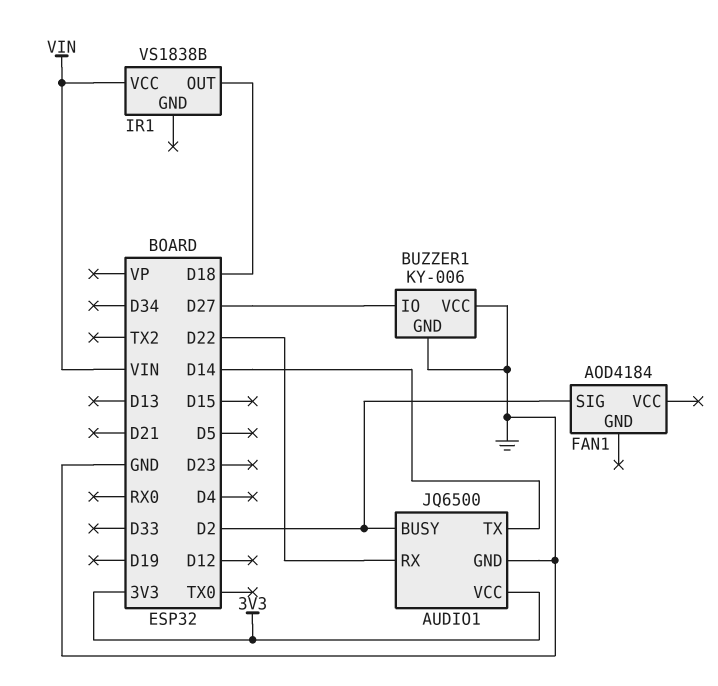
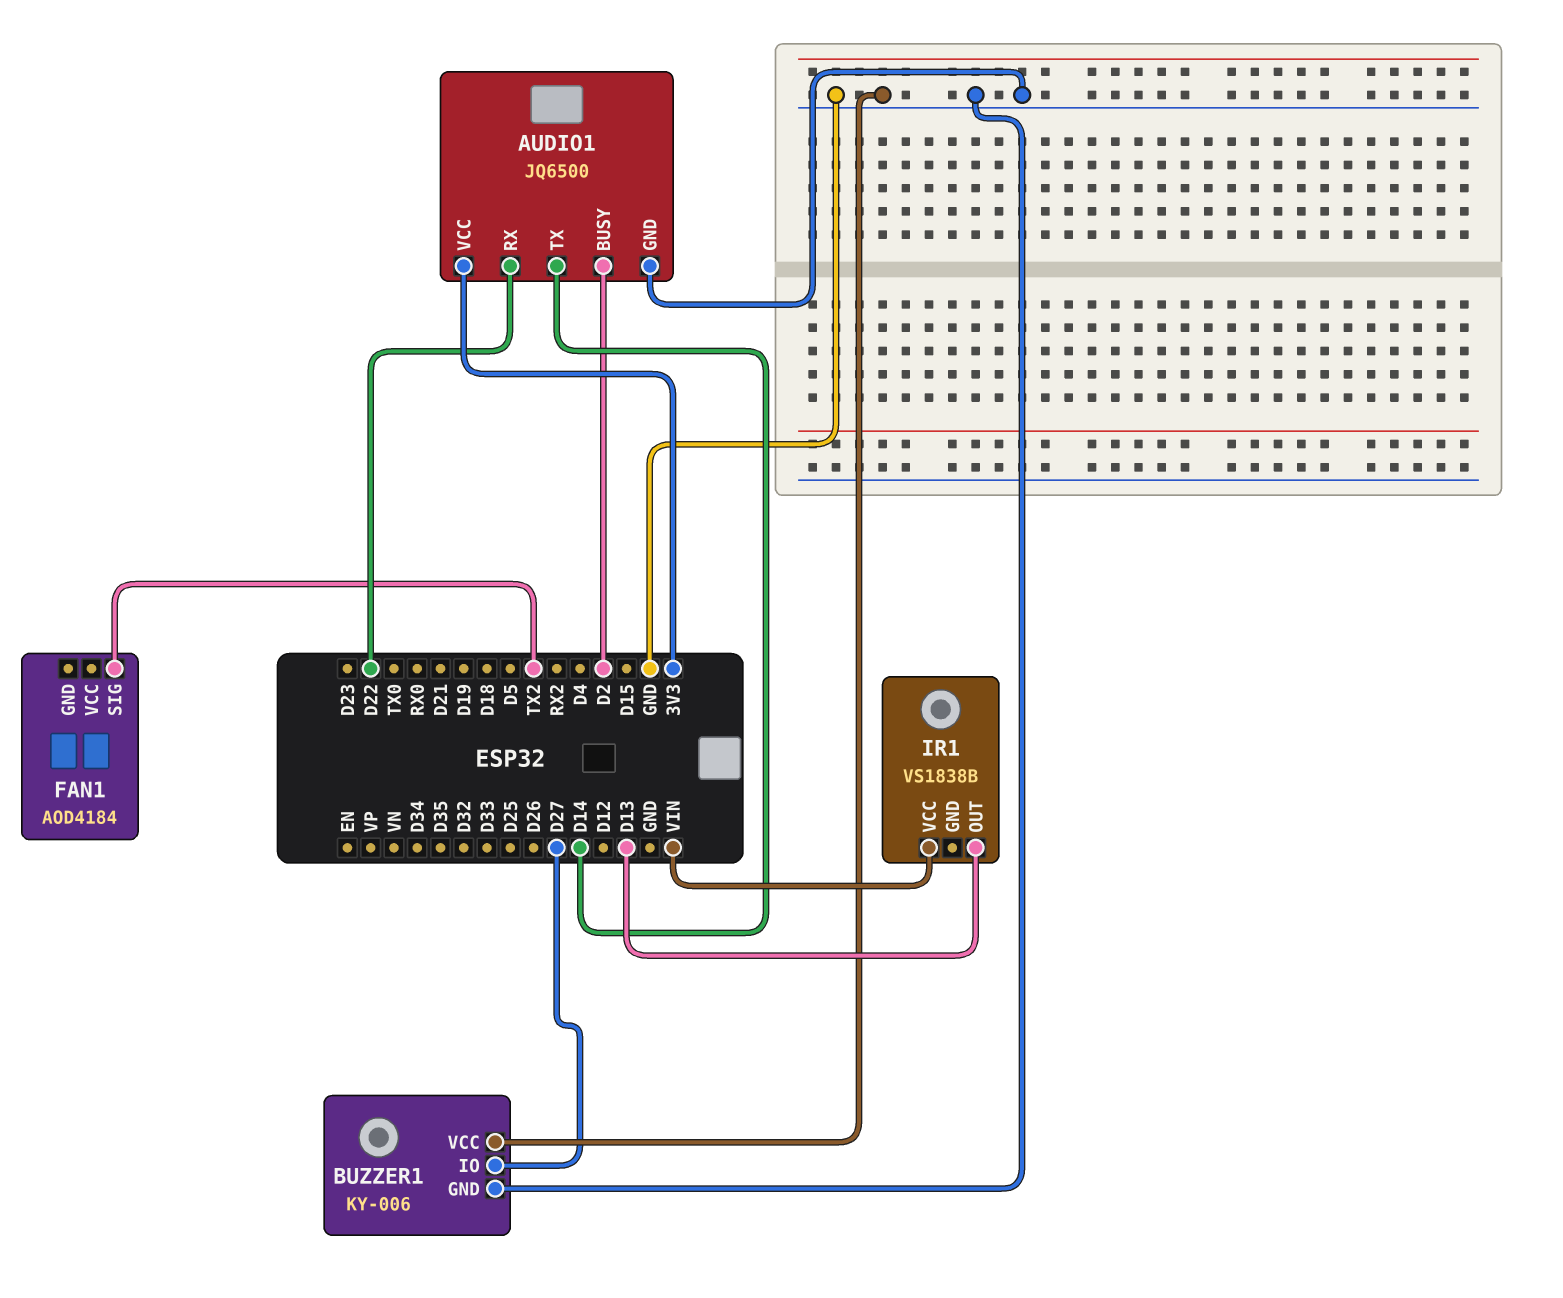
FAN1 pin SIG: D2 -> TX2
IR1 pin OUT: D18 -> D13

